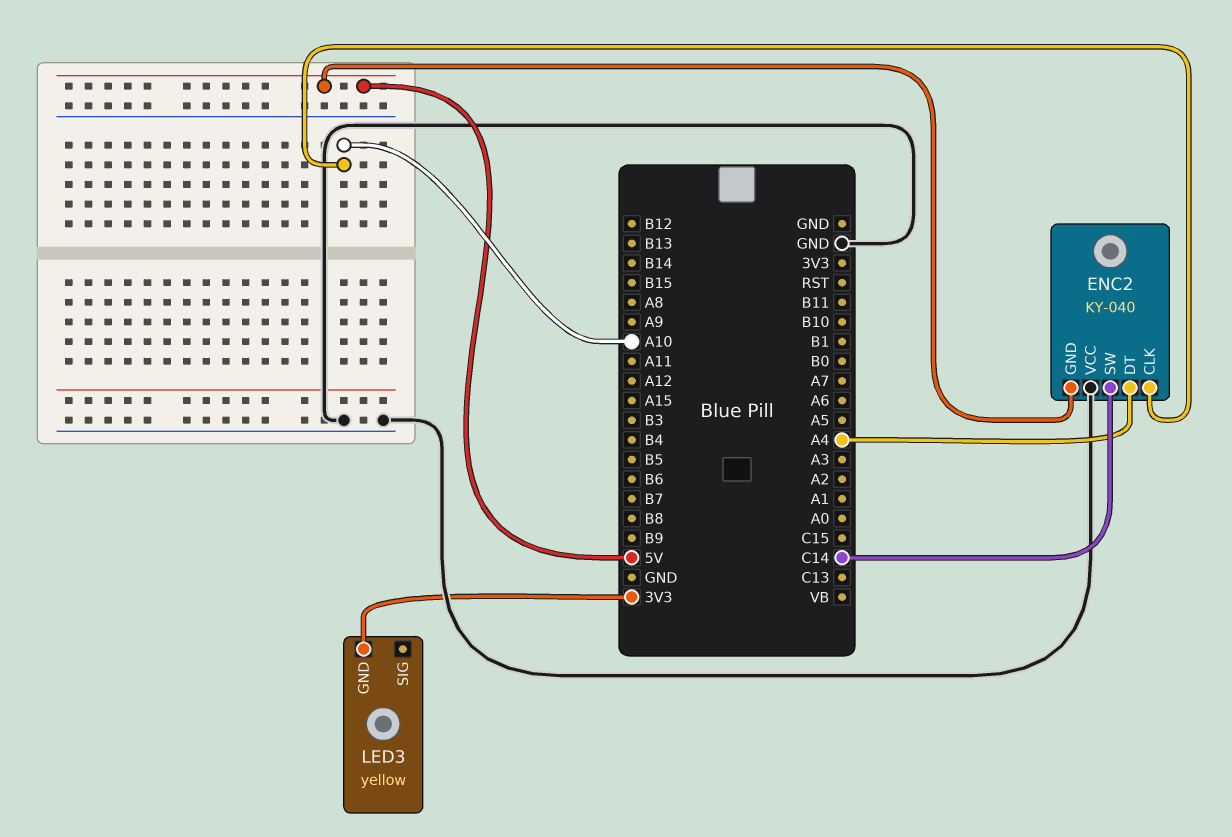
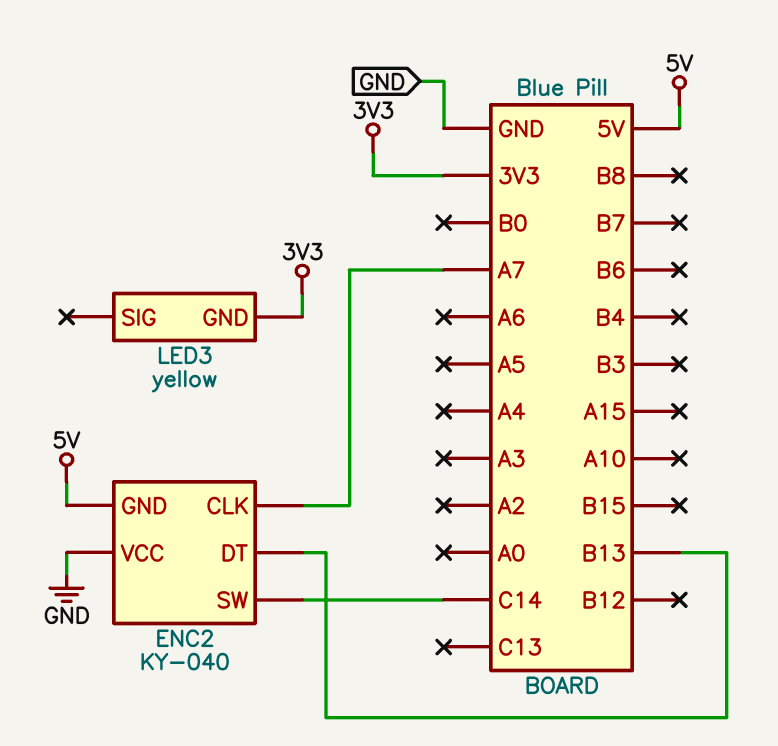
ENC2 pin CLK: A10 -> A7
ENC2 pin DT: A4 -> B13

